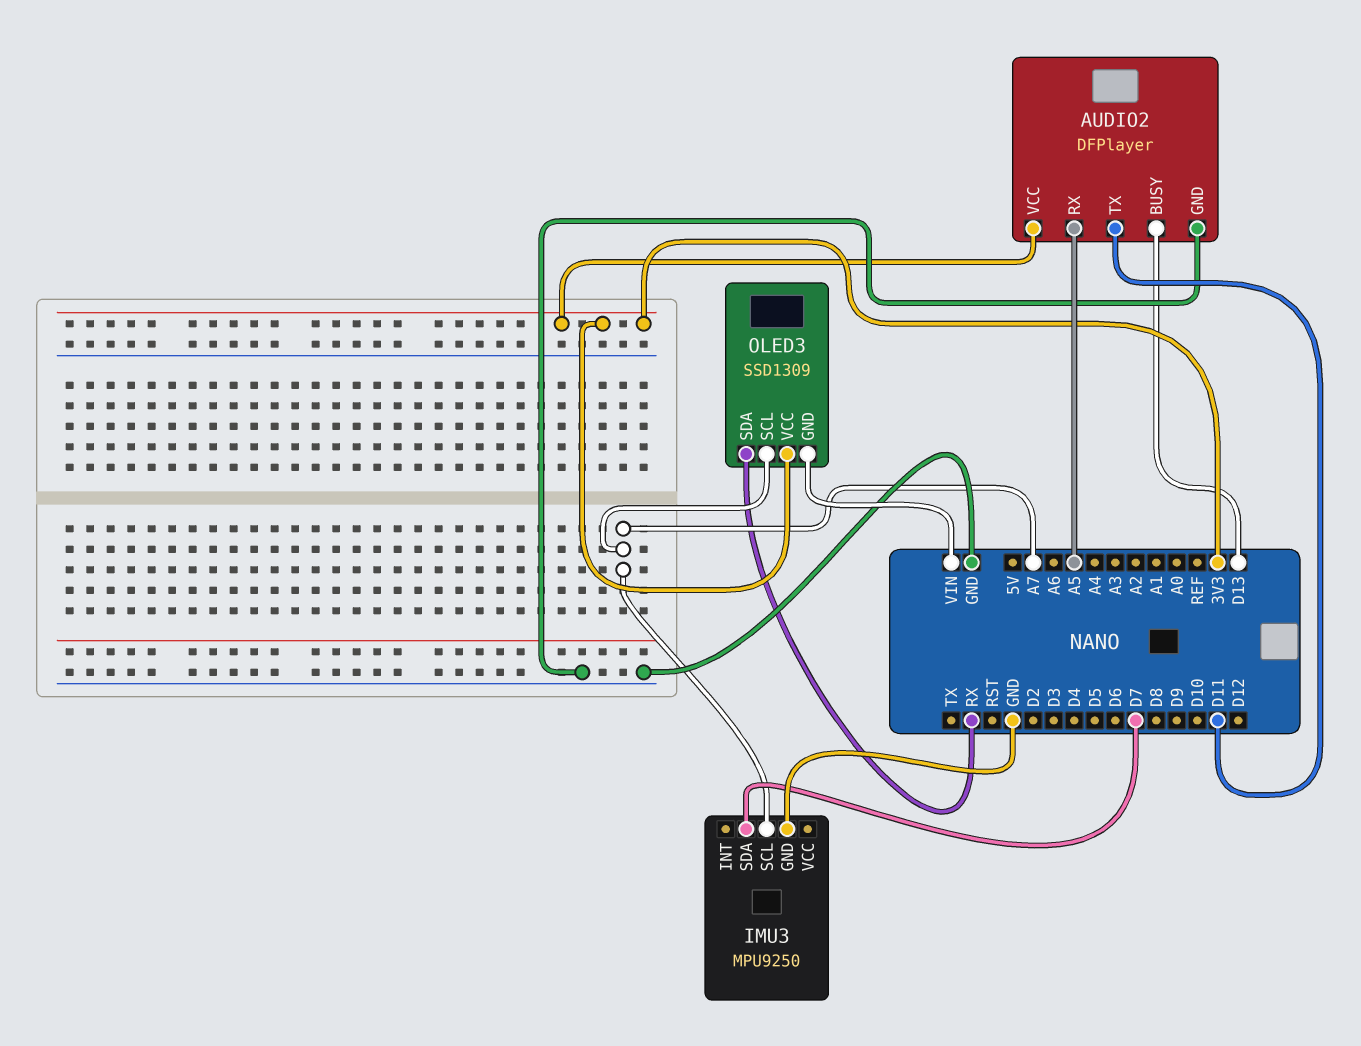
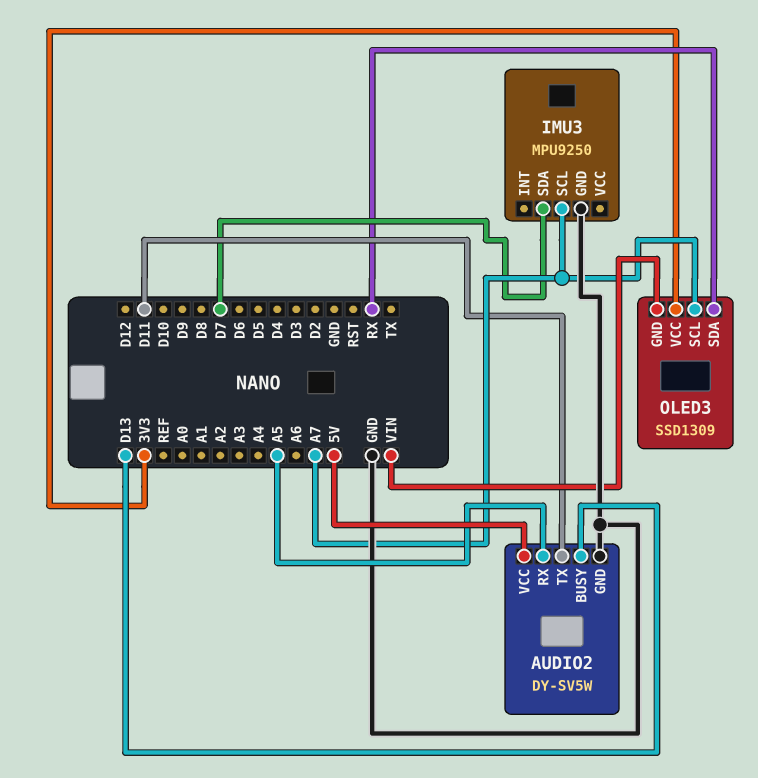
AUDIO2: DFPlayer -> DY-SV5W
AUDIO2 pin VCC: 3V3 -> 5V

